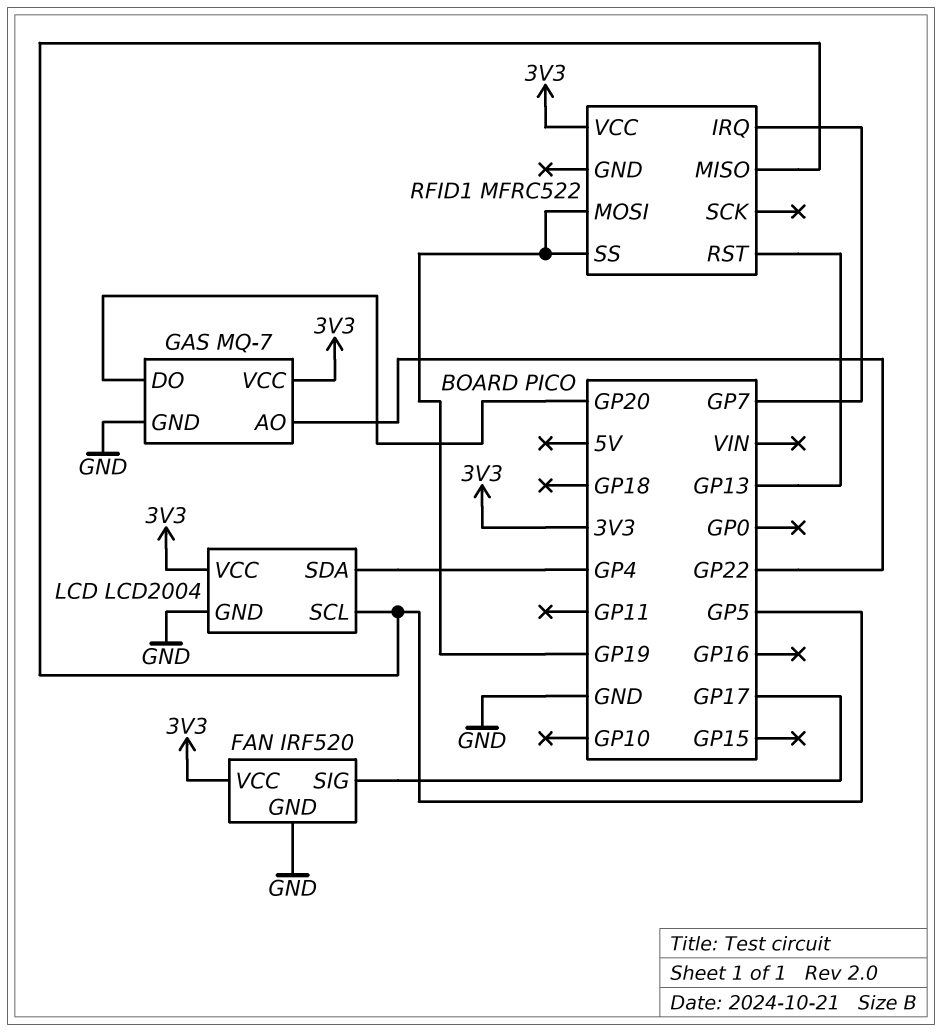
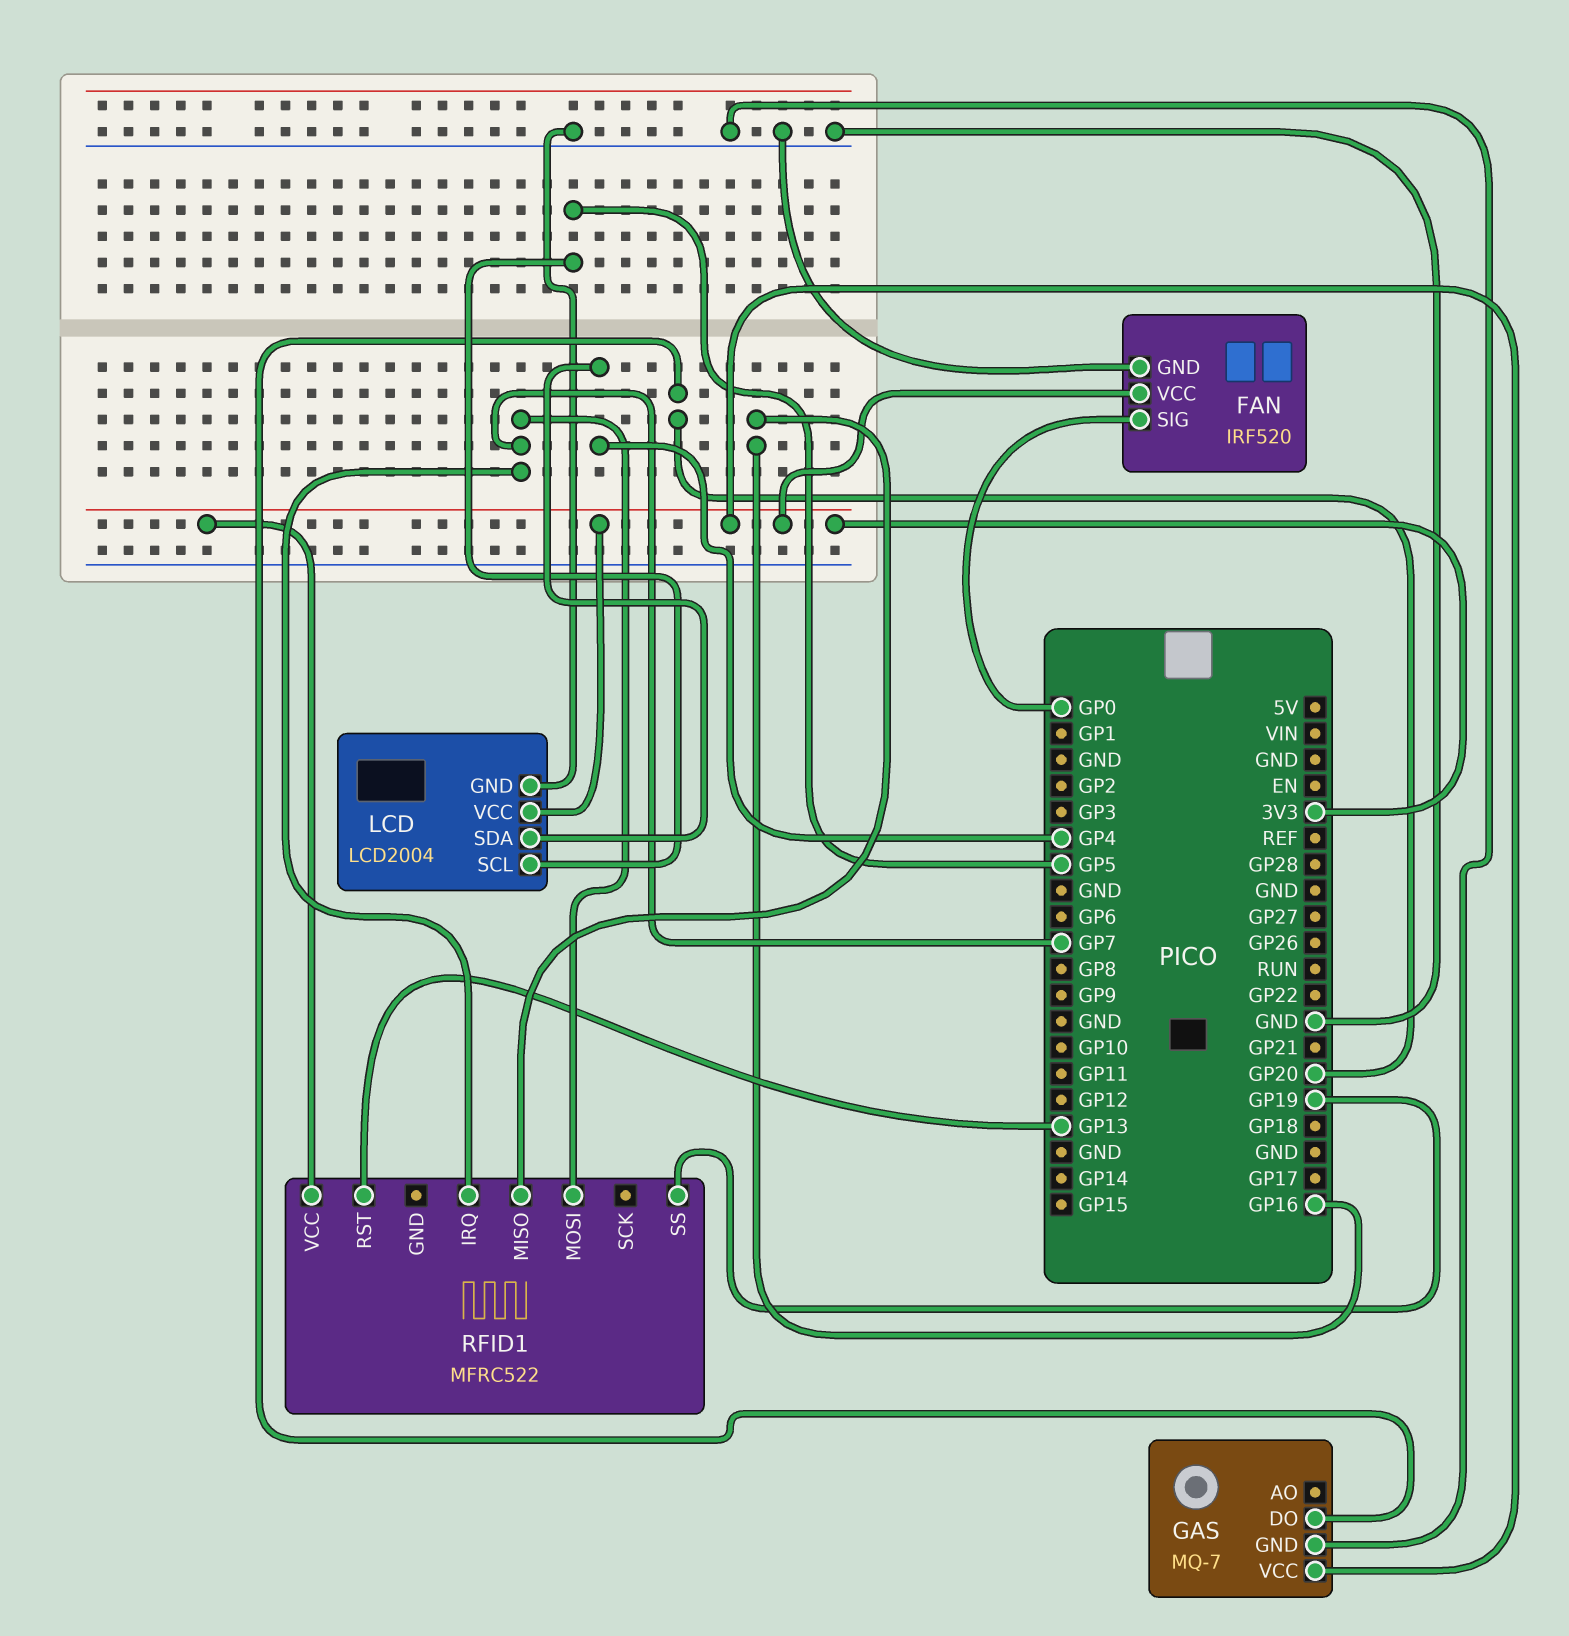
FAN pin SIG: GP17 -> GP0
GAS pin AO: GP22 -> none
RFID1 pin MISO: GP5 -> GP16
RFID1 pin MOSI: GP19 -> GP7

